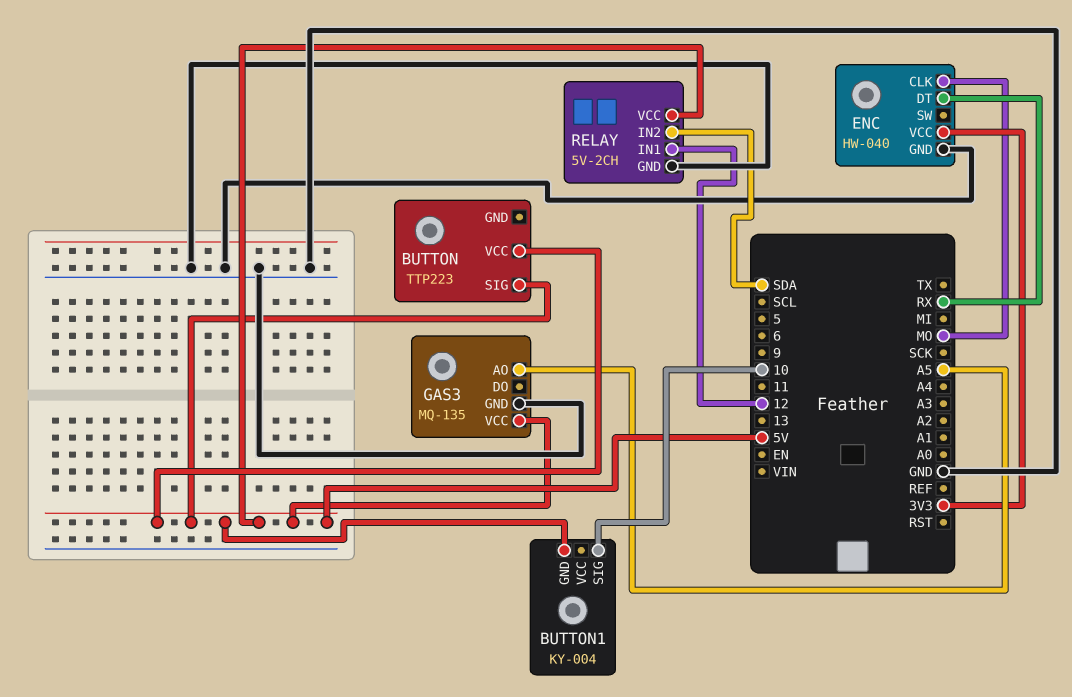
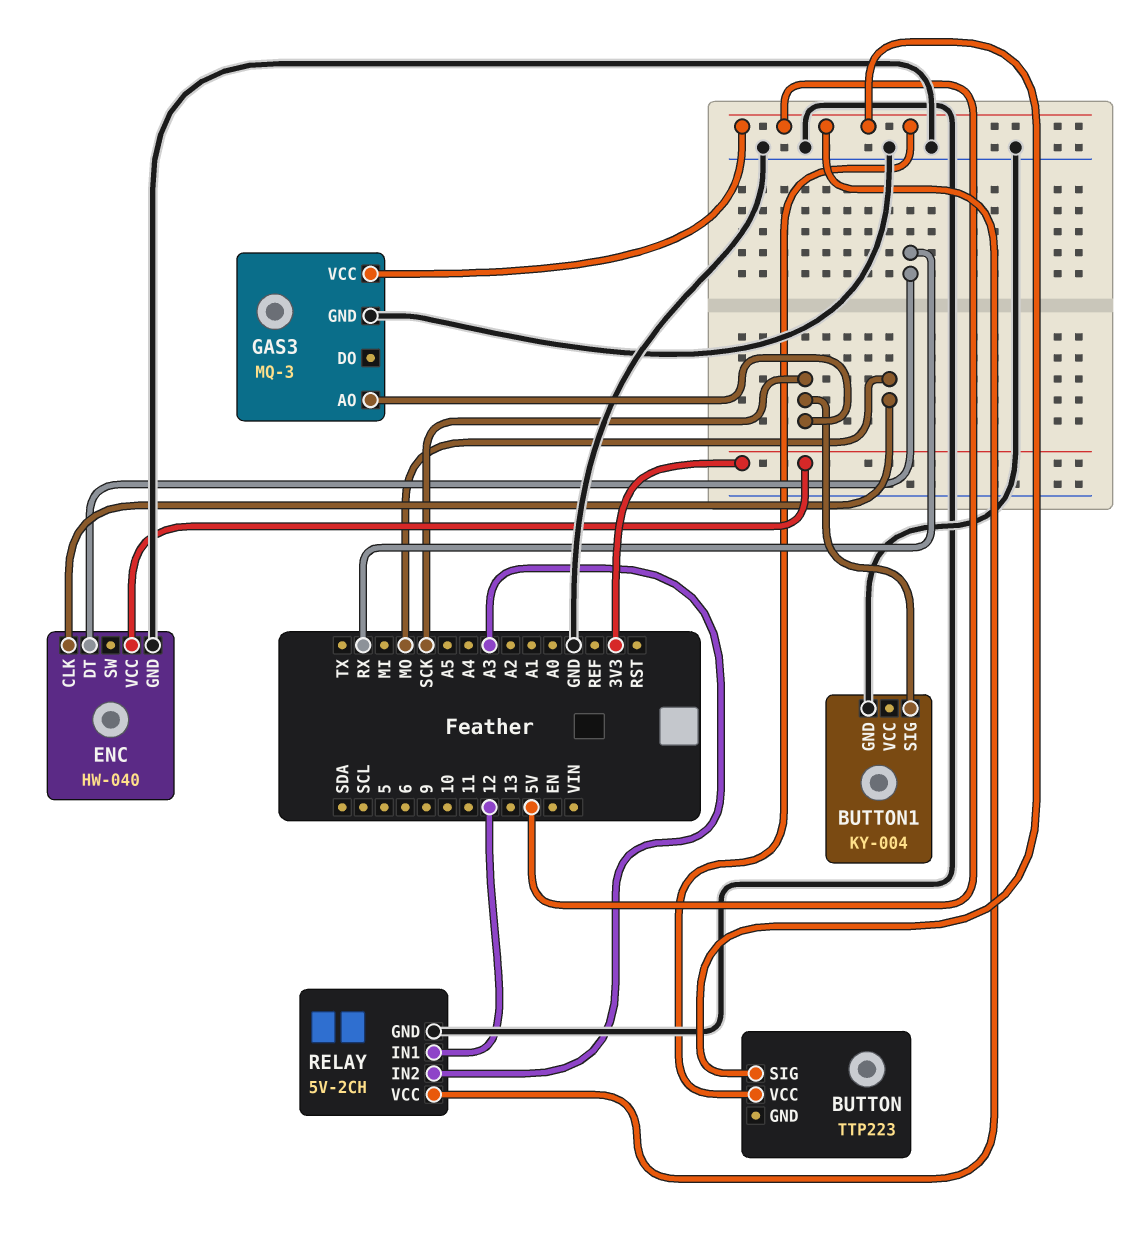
BUTTON1 pin GND: 5V -> GND
BUTTON1 pin SIG: 10 -> SCK
GAS3: MQ-135 -> MQ-3
GAS3 pin AO: A5 -> SCK
RELAY pin IN2: SDA -> A3

